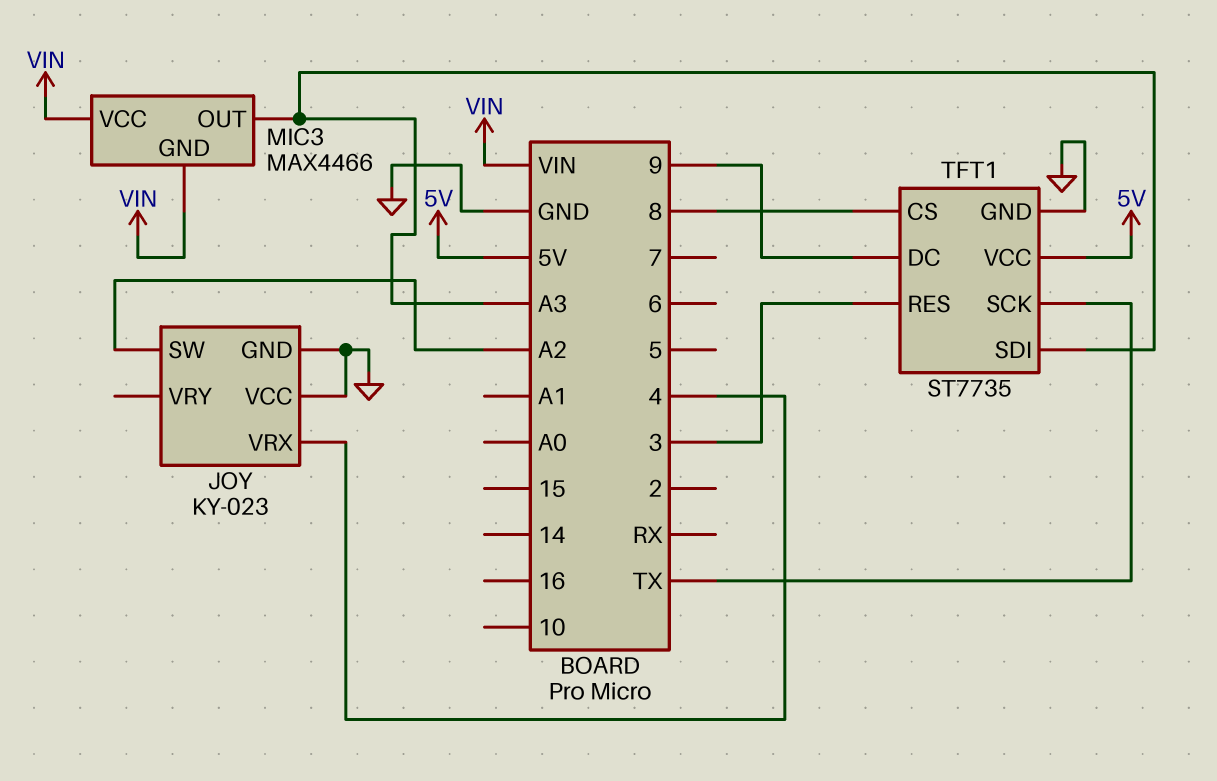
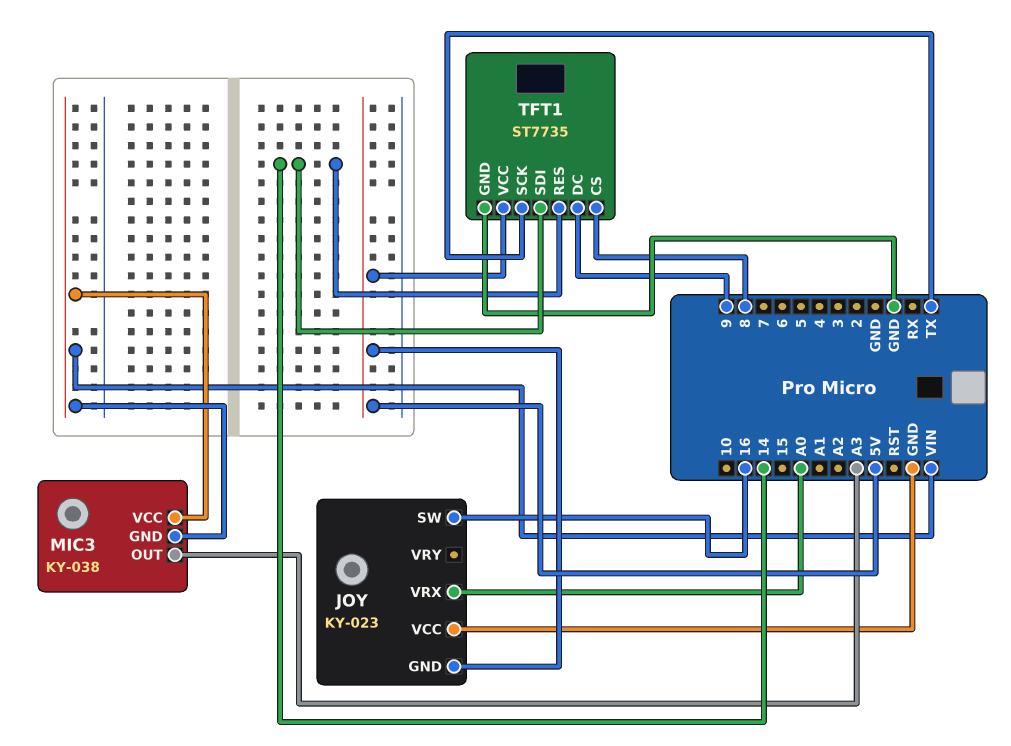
JOY pin GND: GND -> 5V
JOY pin SW: A2 -> 16
JOY pin VRX: 4 -> A0
MIC3: MAX4466 -> KY-038
TFT1 pin RES: 3 -> 14
TFT1 pin SDI: A3 -> 14

